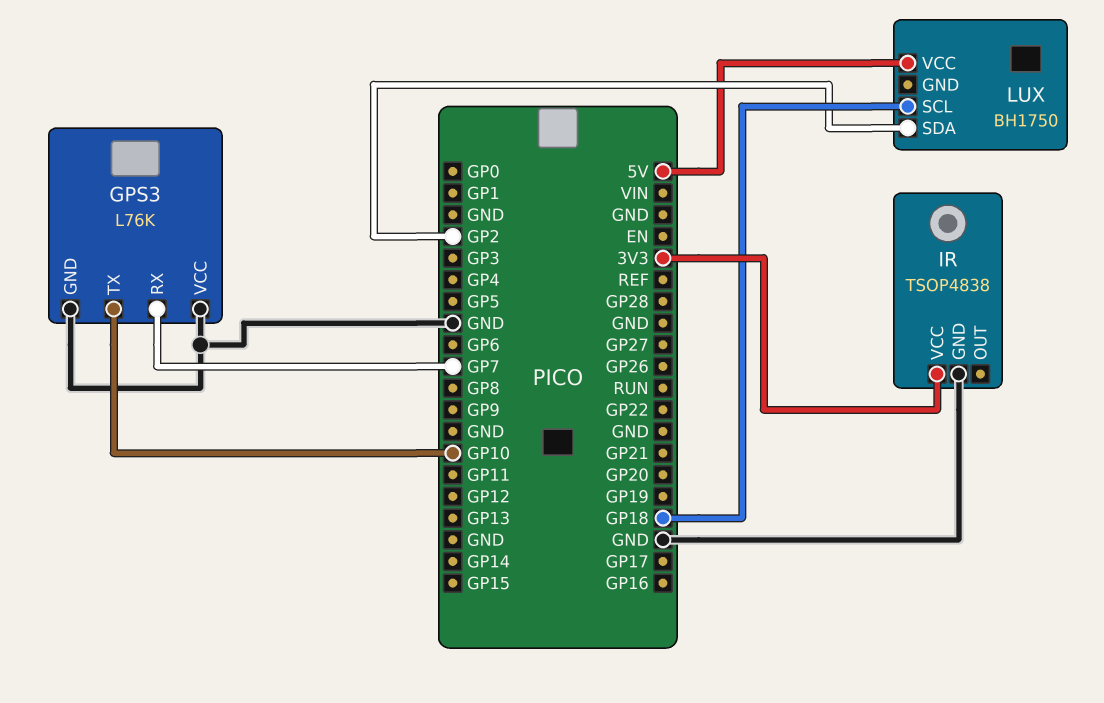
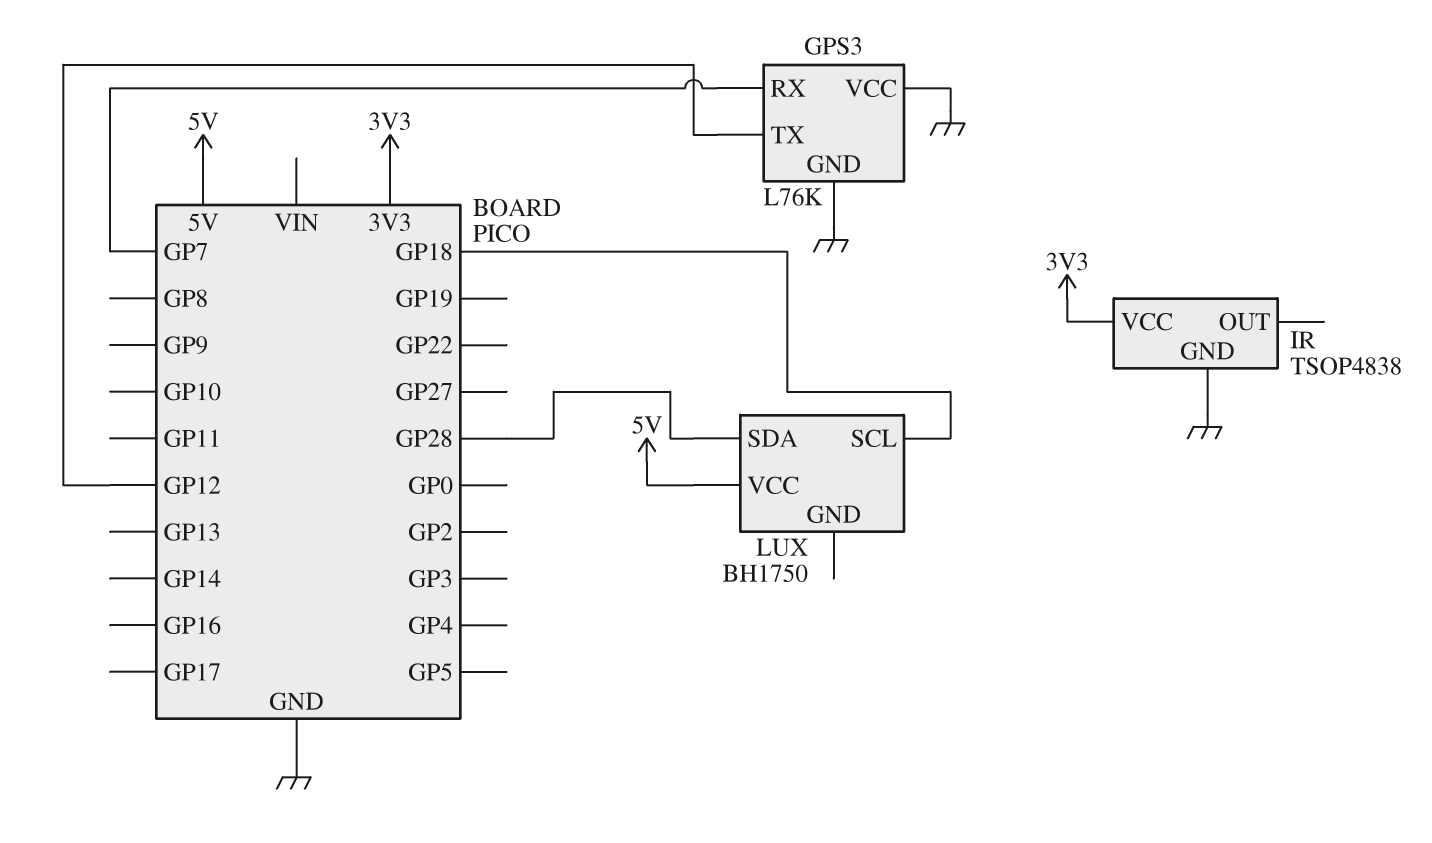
GPS3 pin TX: GP10 -> GP12
LUX pin SDA: GP2 -> GP28

